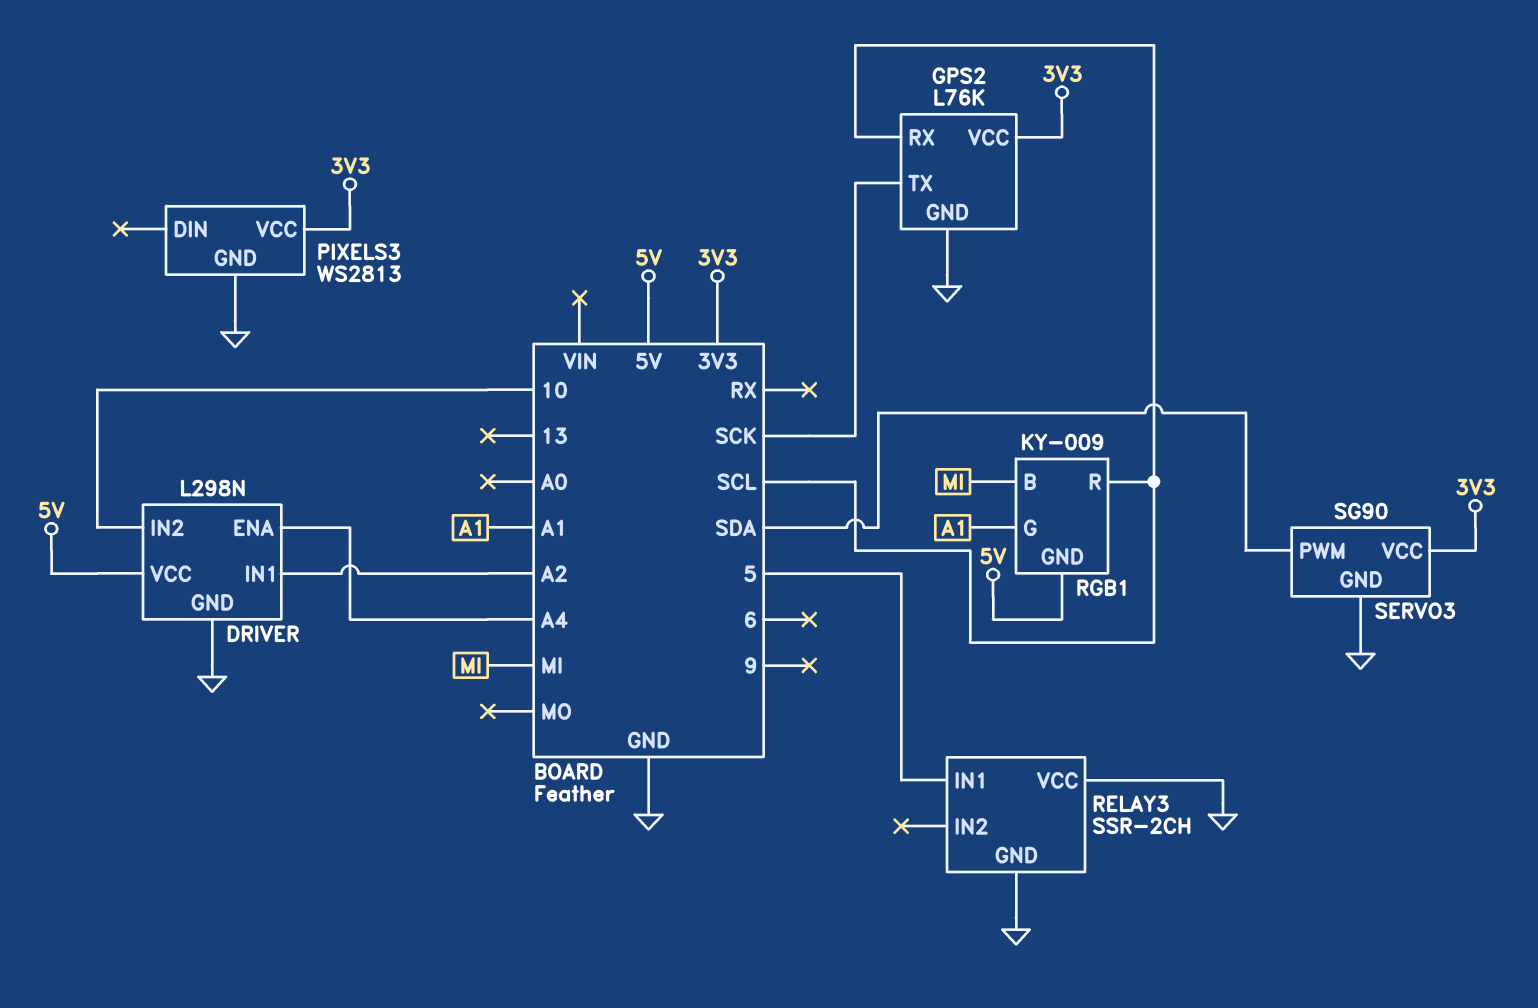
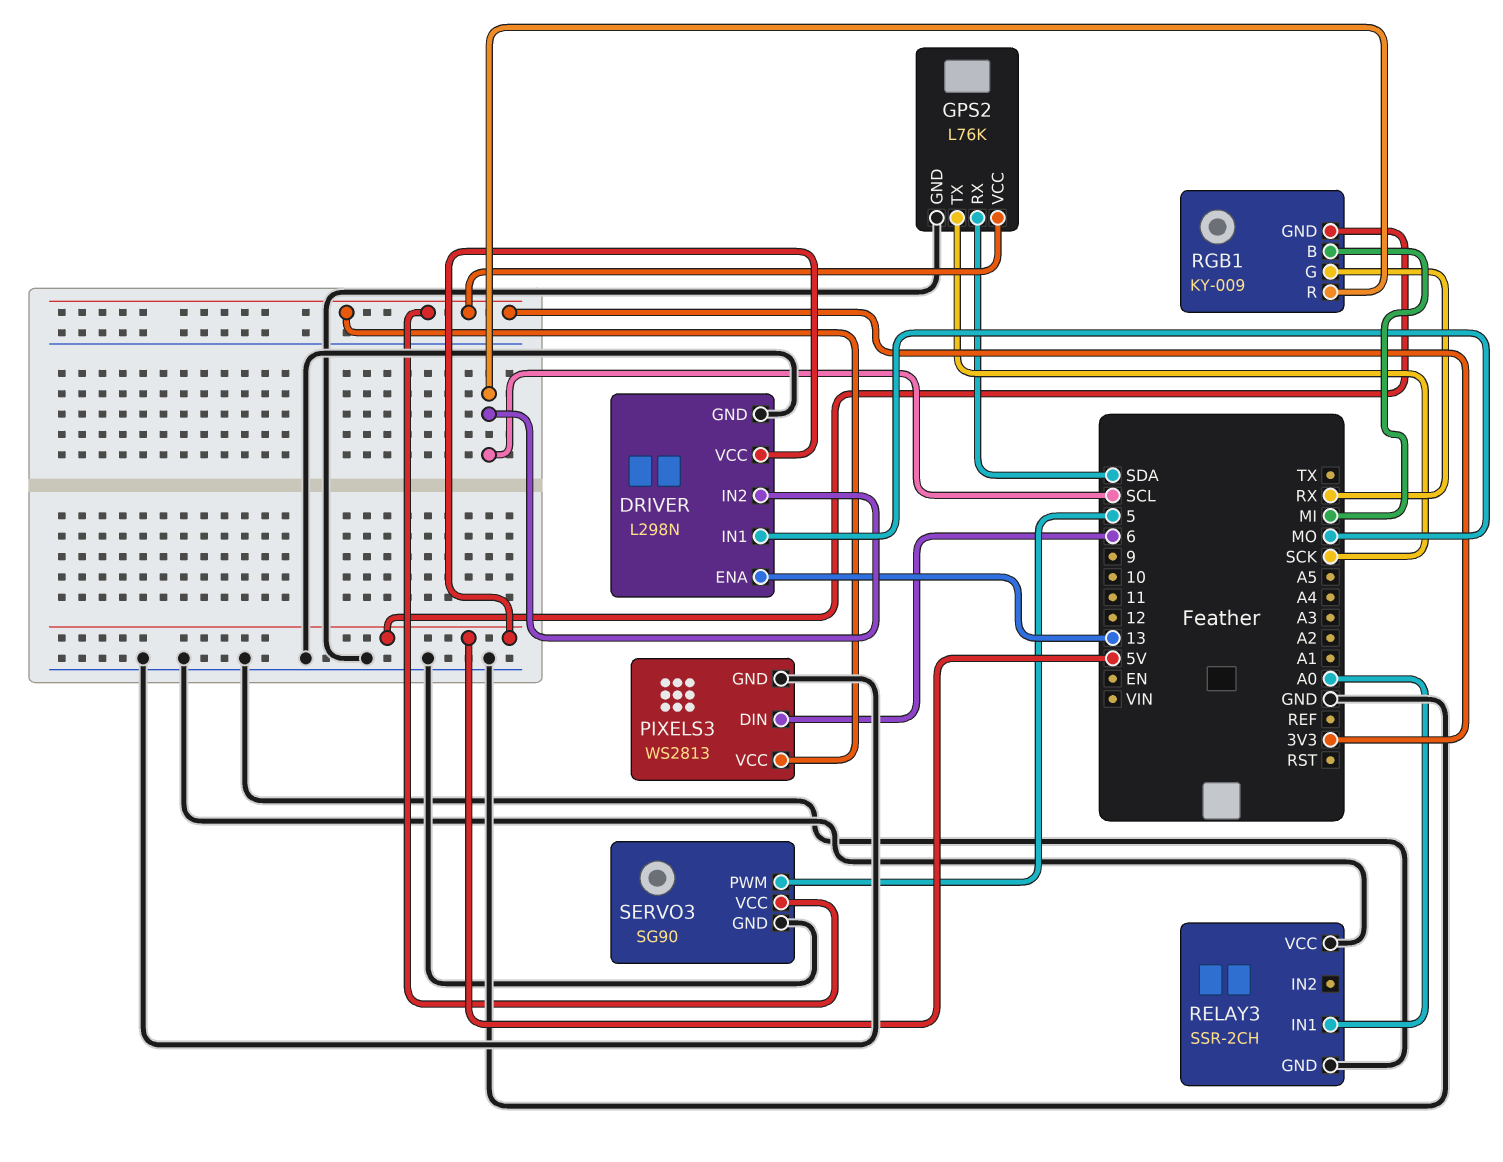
DRIVER pin ENA: A4 -> 13
DRIVER pin IN1: A2 -> MO
DRIVER pin IN2: 10 -> SCL
GPS2 pin RX: SCL -> SDA
PIXELS3 pin DIN: none -> 6
RELAY3 pin IN1: 5 -> A0
RGB1 pin G: A1 -> RX
SERVO3 pin PWM: SDA -> 5

